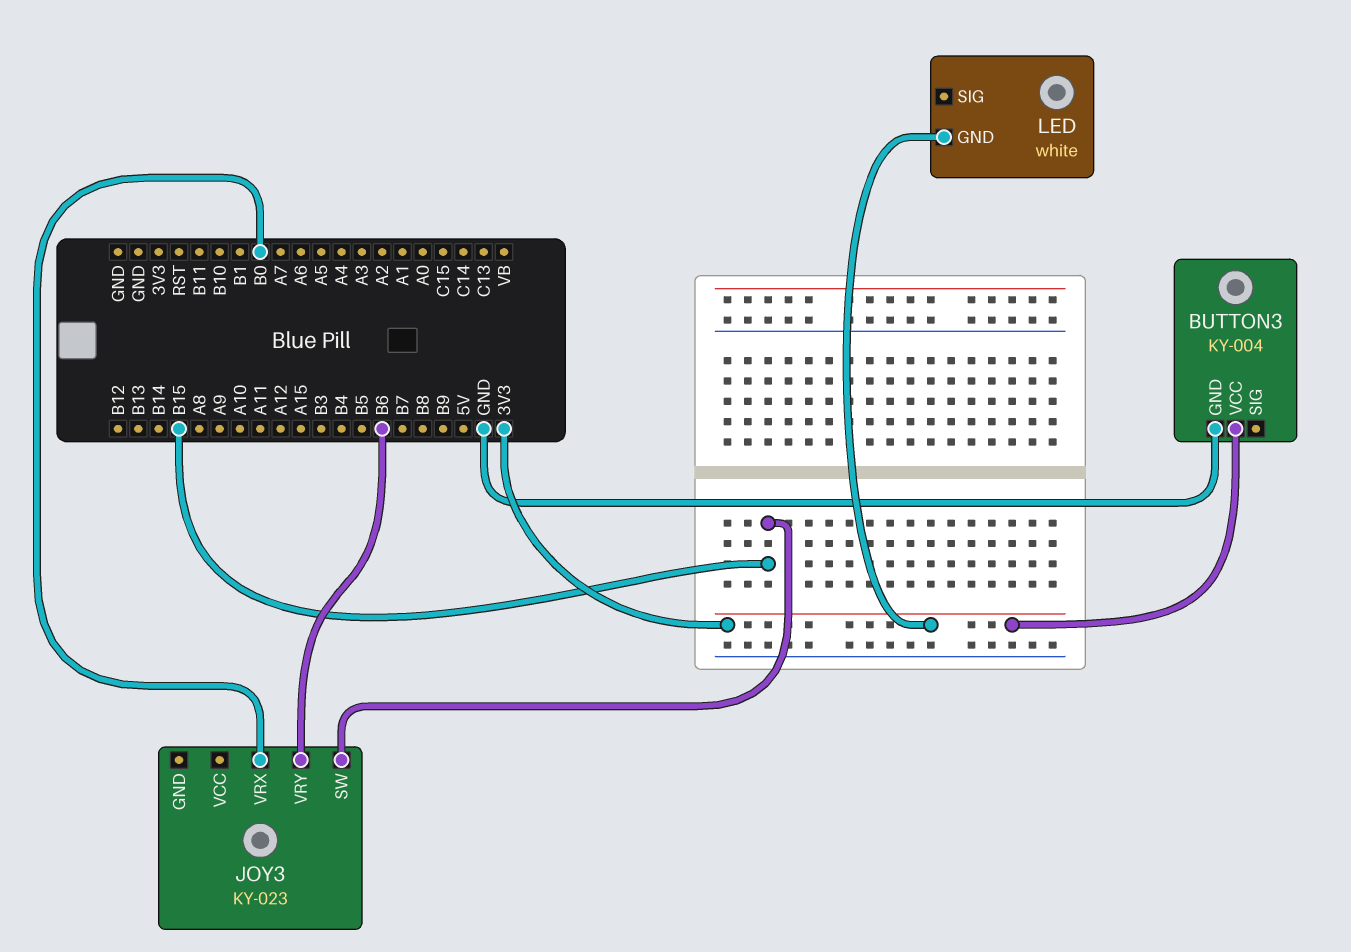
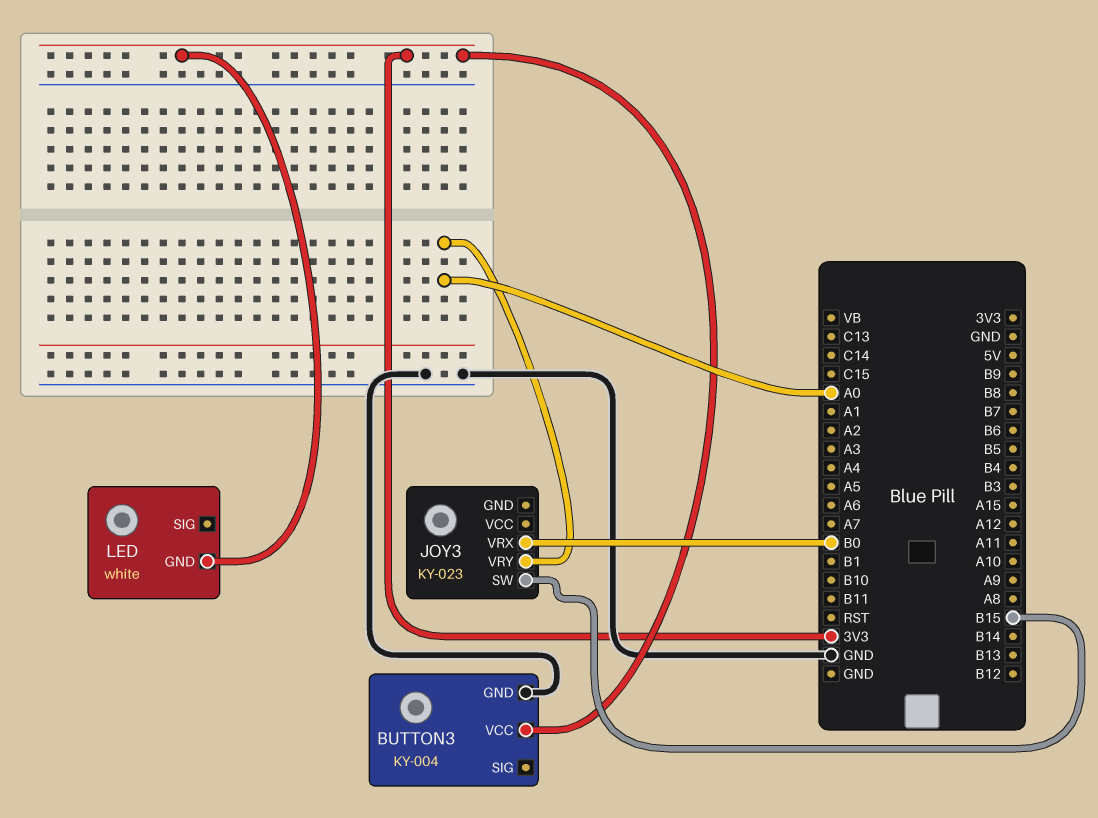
JOY3 pin VRY: B6 -> A0

